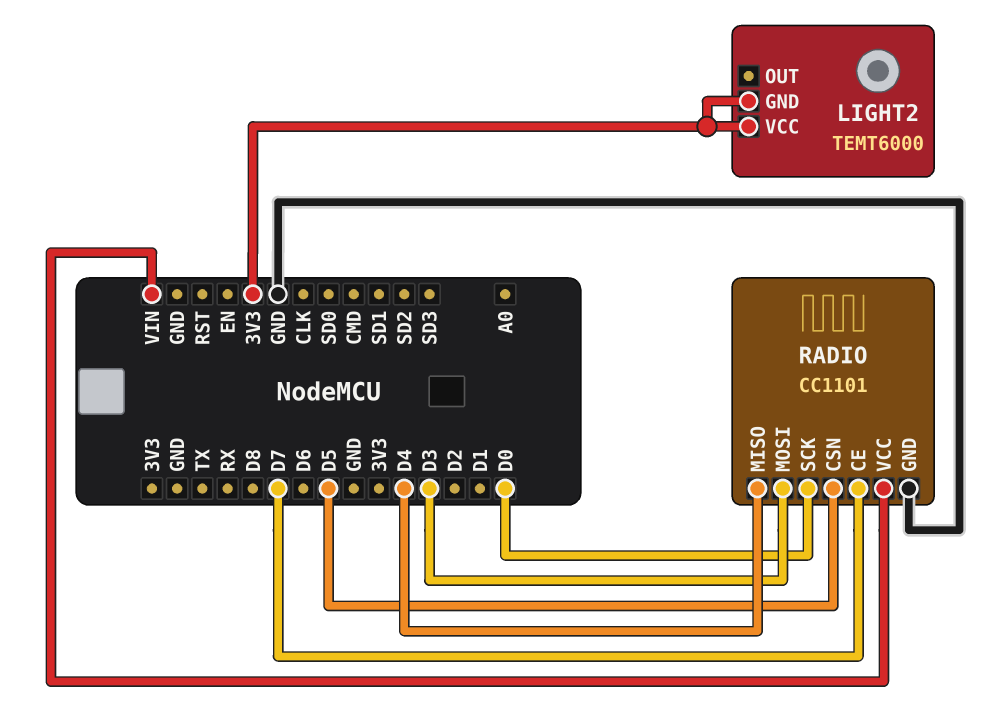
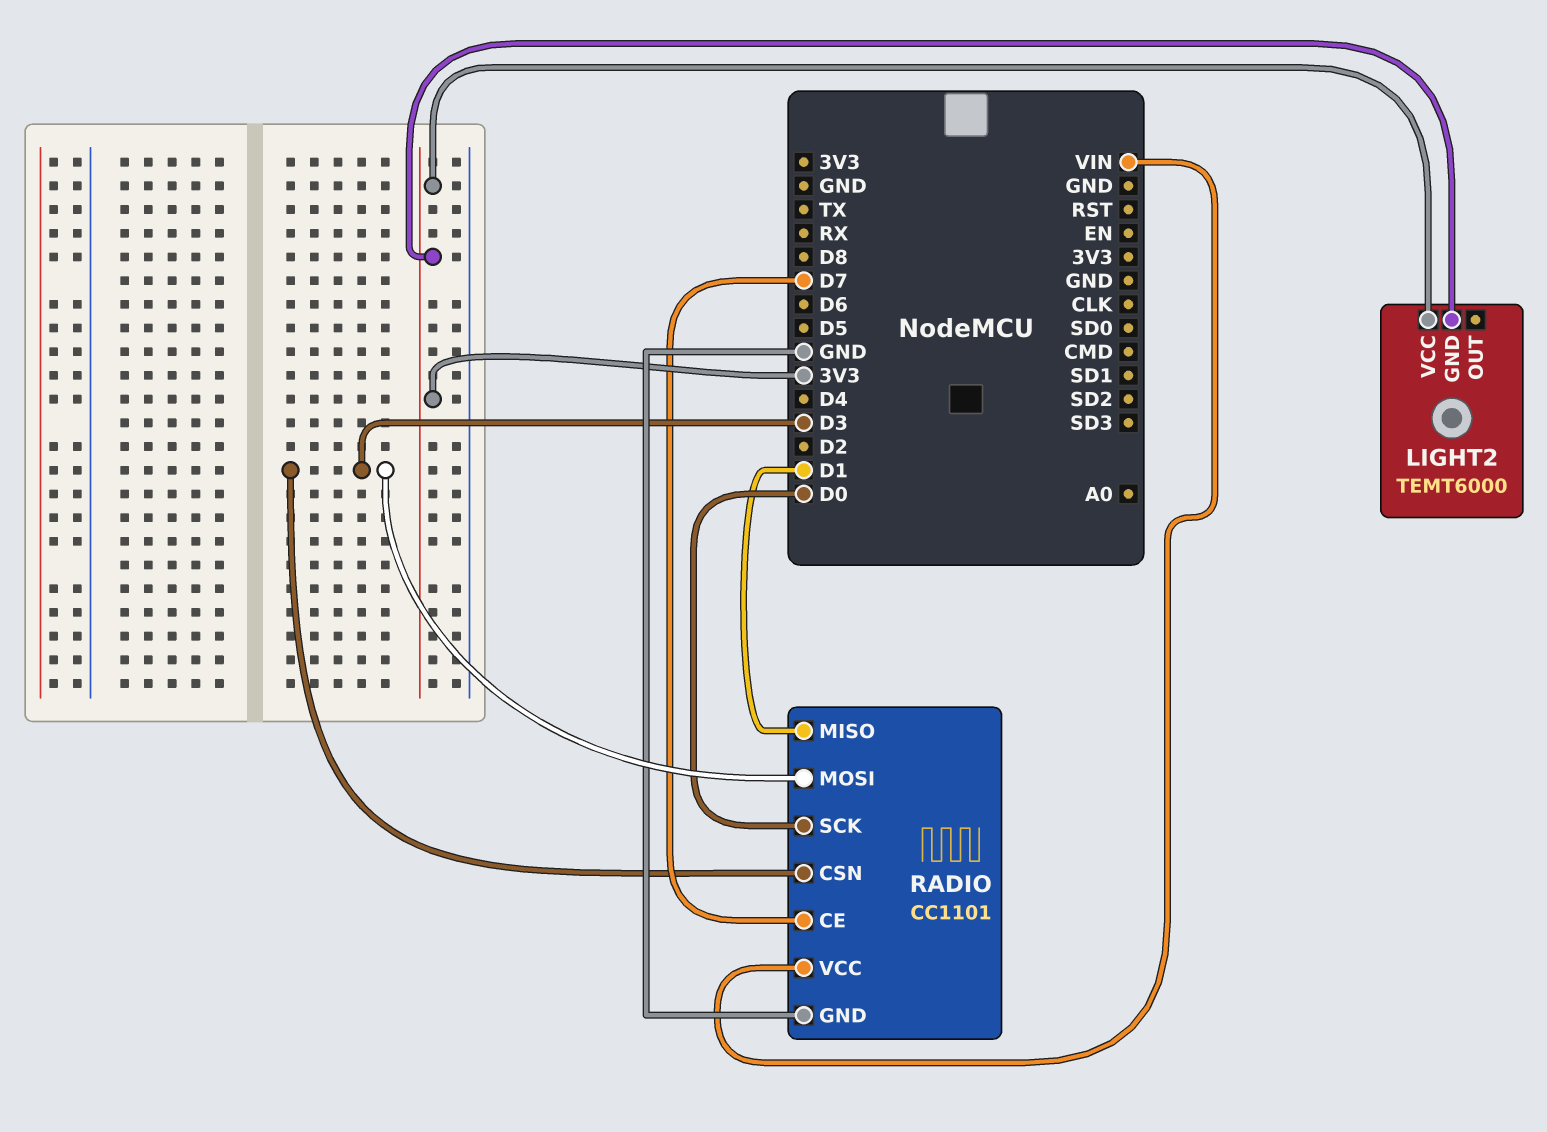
RADIO pin CSN: D5 -> D3
RADIO pin MISO: D4 -> D1

